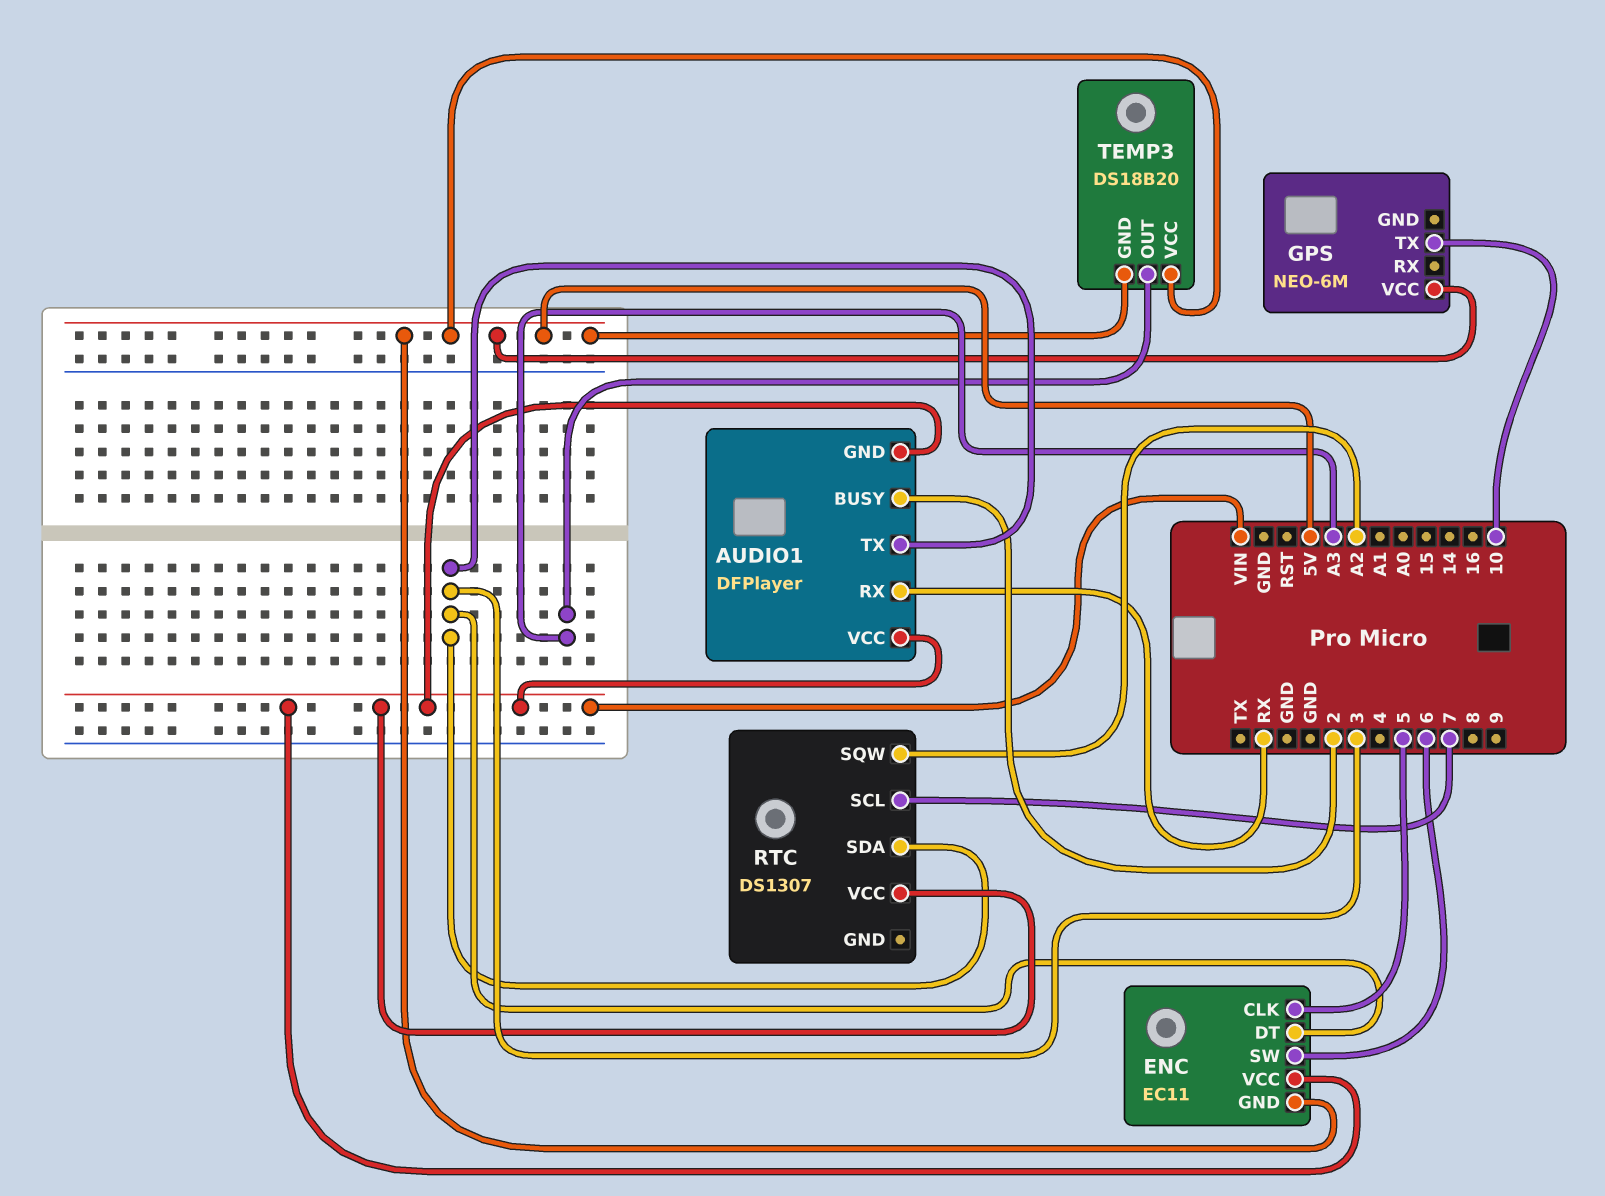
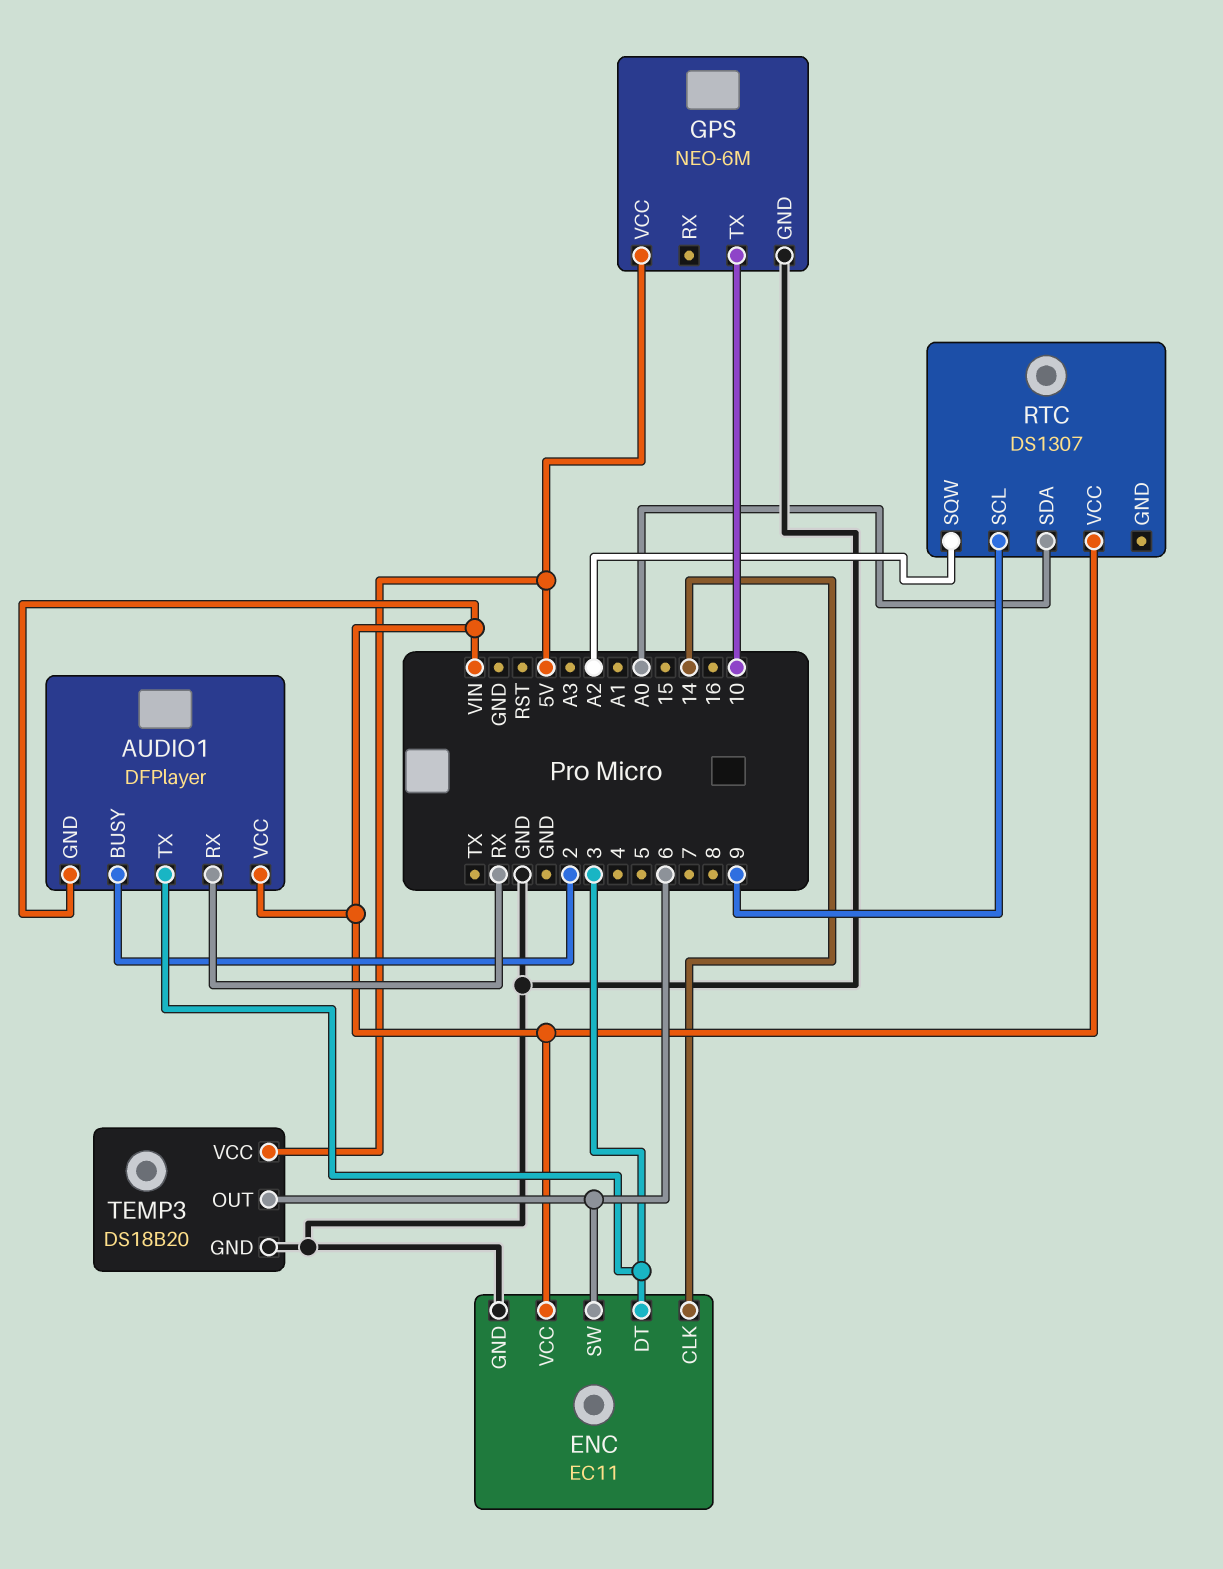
ENC pin CLK: 5 -> 14
ENC pin GND: 5V -> GND
GPS pin GND: none -> GND
RTC pin SCL: 7 -> 9
RTC pin SDA: 3 -> A0
TEMP3 pin GND: 5V -> GND
TEMP3 pin OUT: A3 -> 6

